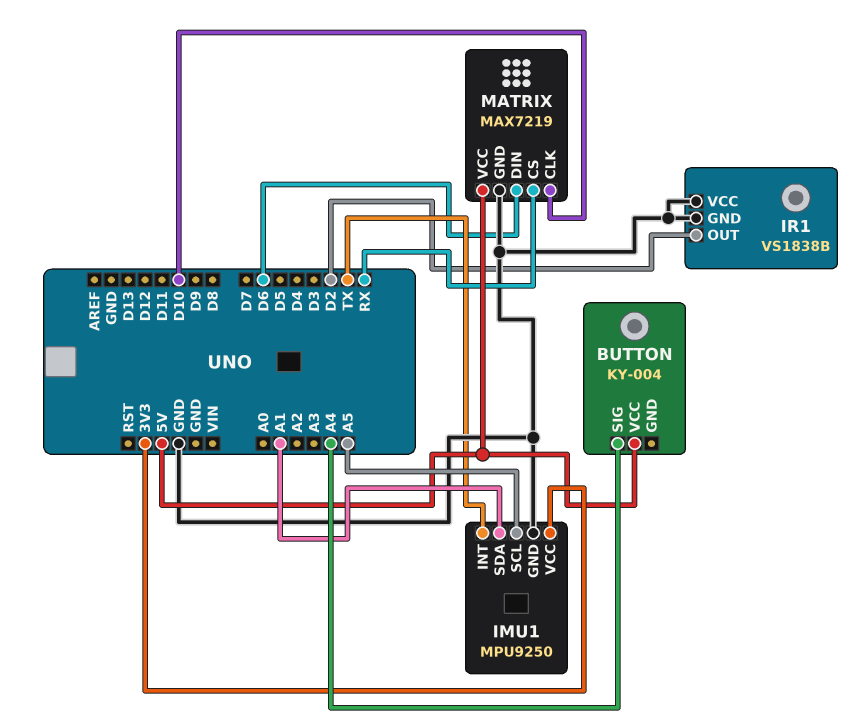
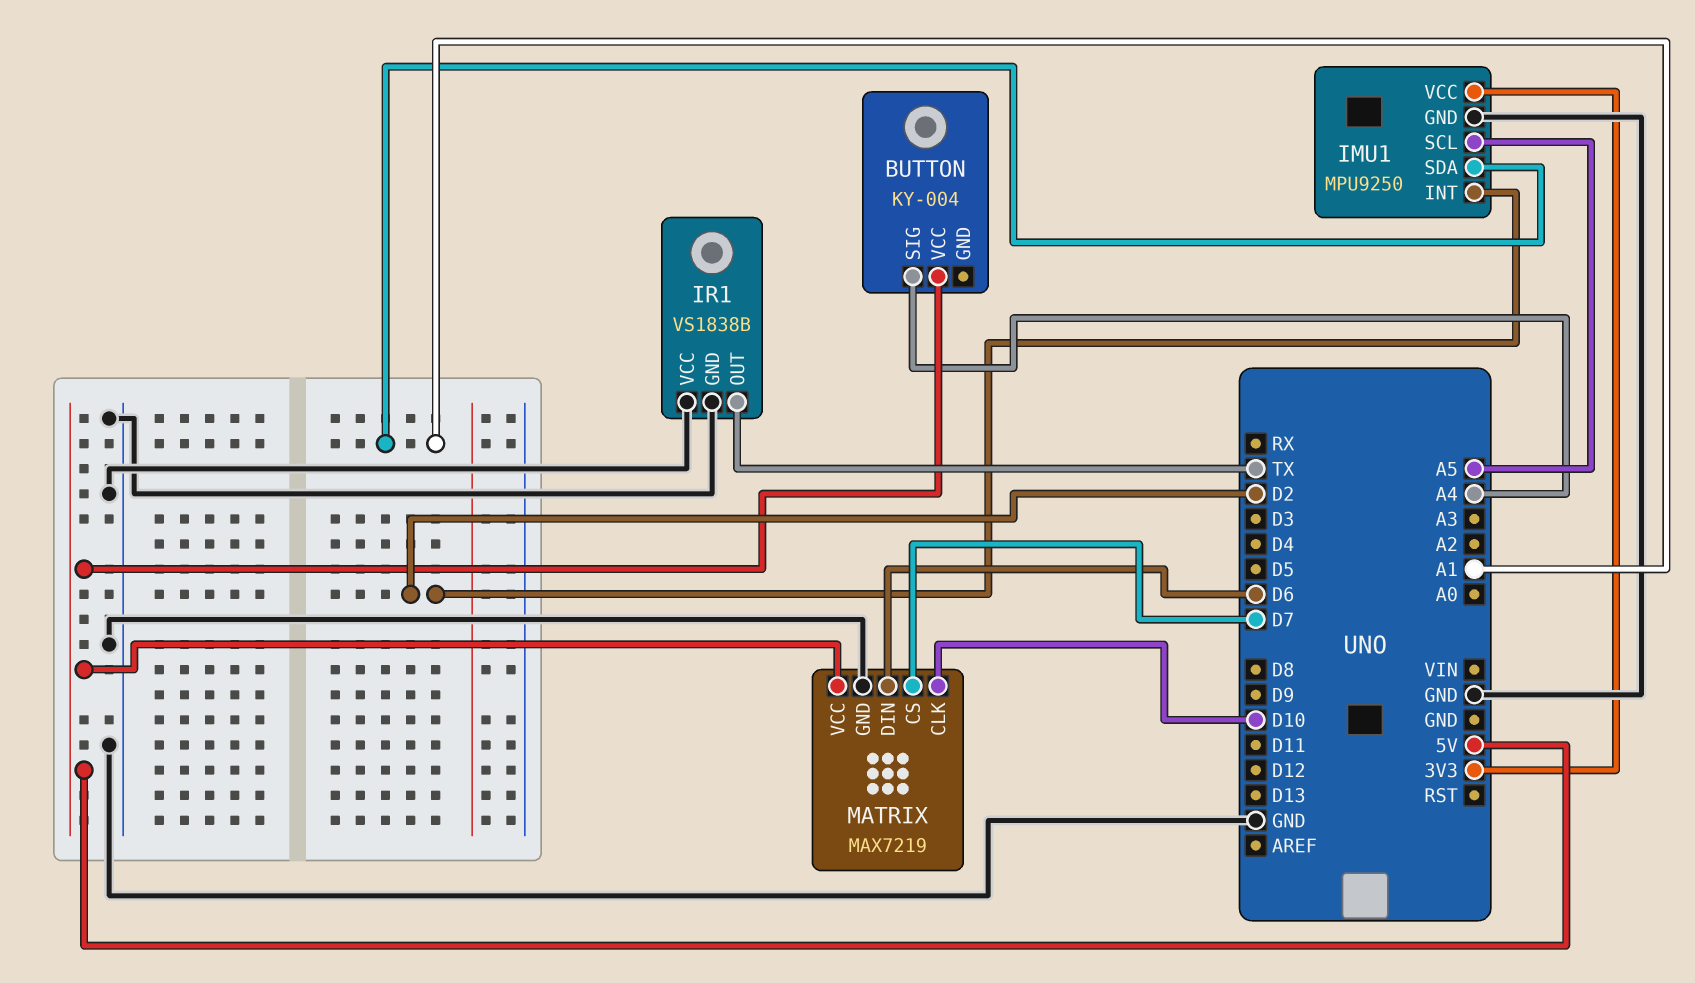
IMU1 pin INT: TX -> D2
IR1 pin OUT: D2 -> TX
MATRIX pin CS: RX -> D7

